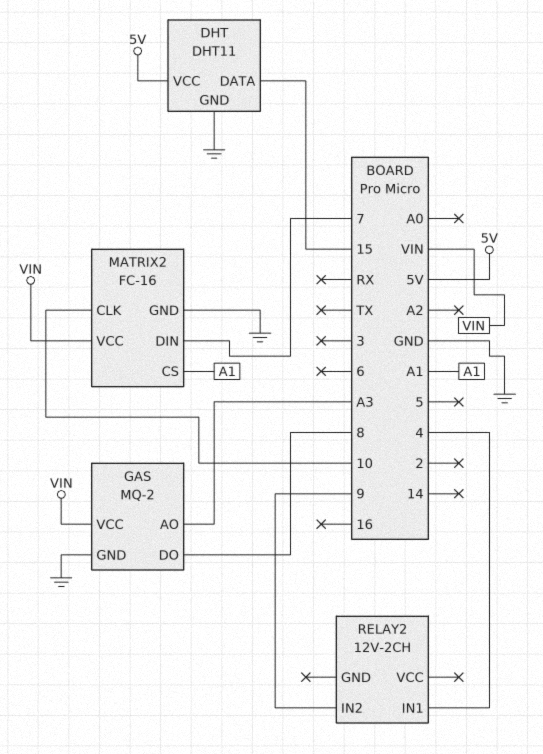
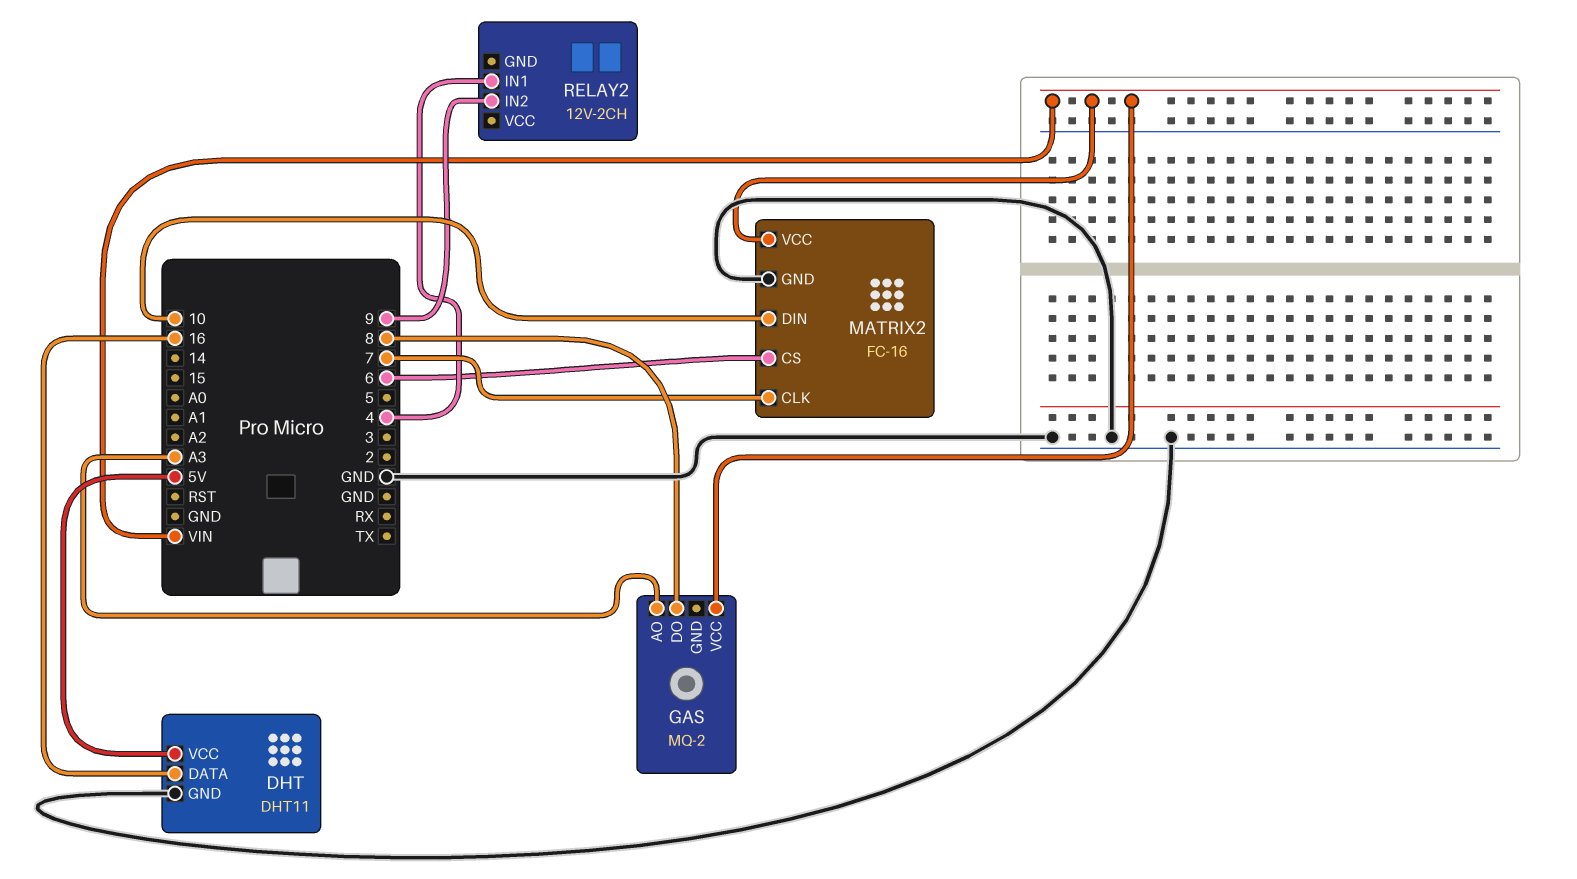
DHT pin DATA: 15 -> 16
GAS pin GND: GND -> none
MATRIX2 pin CLK: 10 -> 7
MATRIX2 pin CS: A1 -> 6
MATRIX2 pin DIN: 7 -> 10

